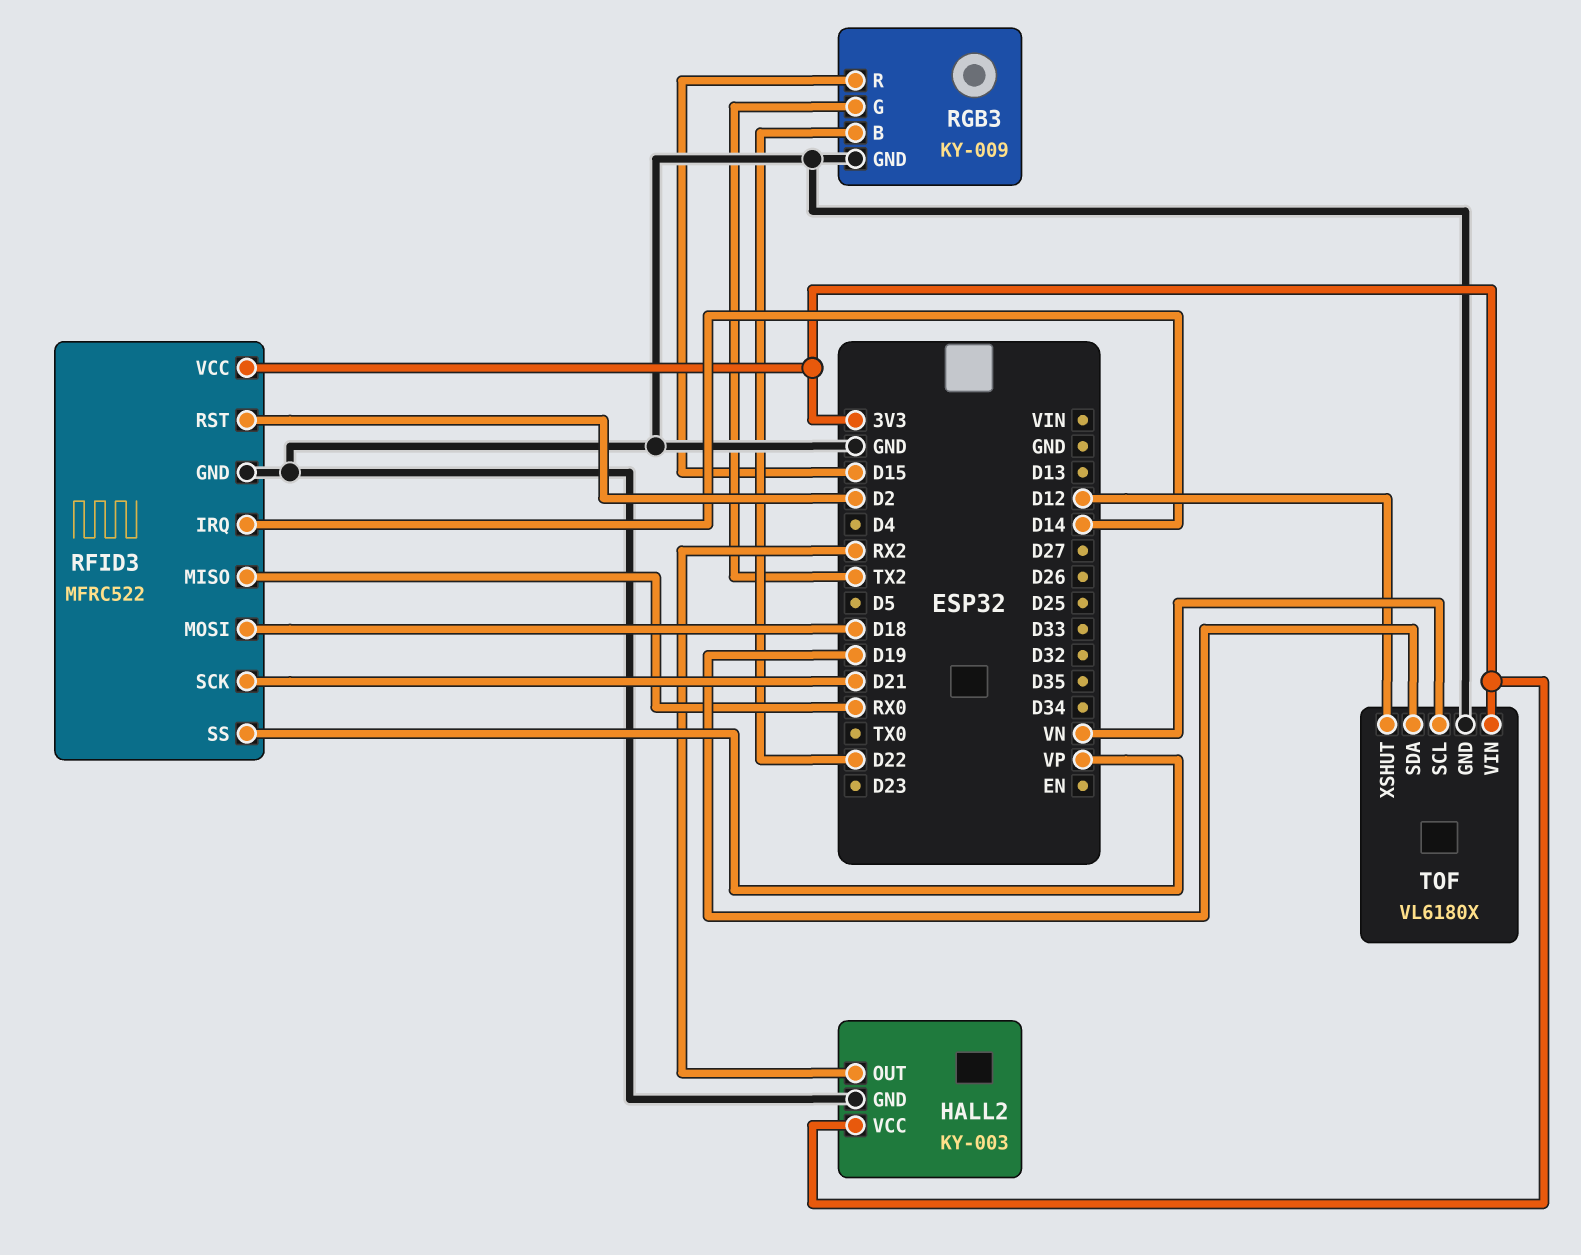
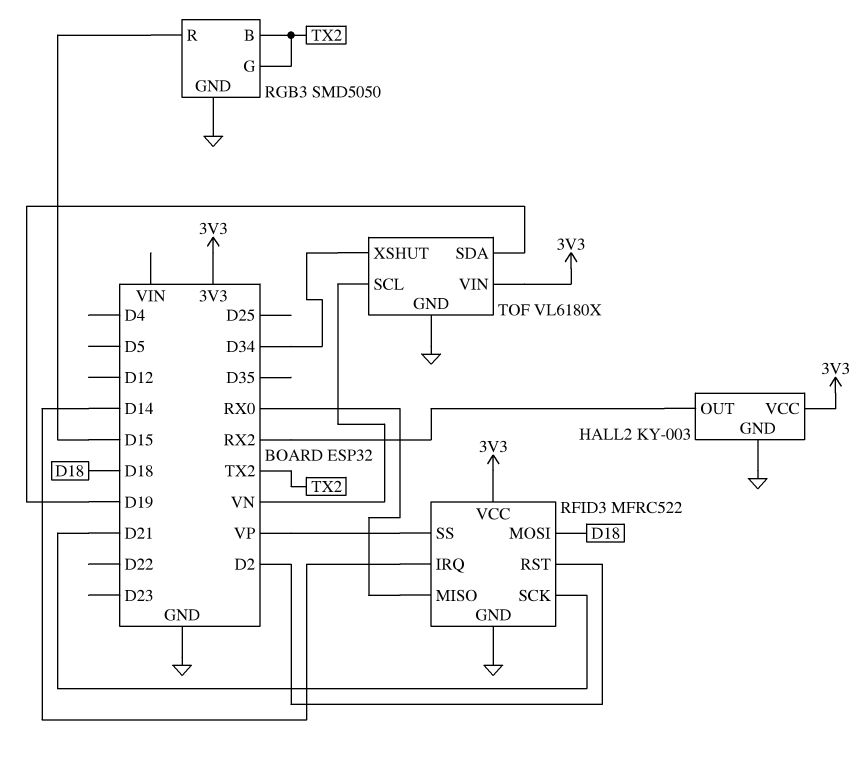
RGB3: KY-009 -> SMD5050
RGB3 pin B: D22 -> TX2
TOF pin XSHUT: D12 -> D34

